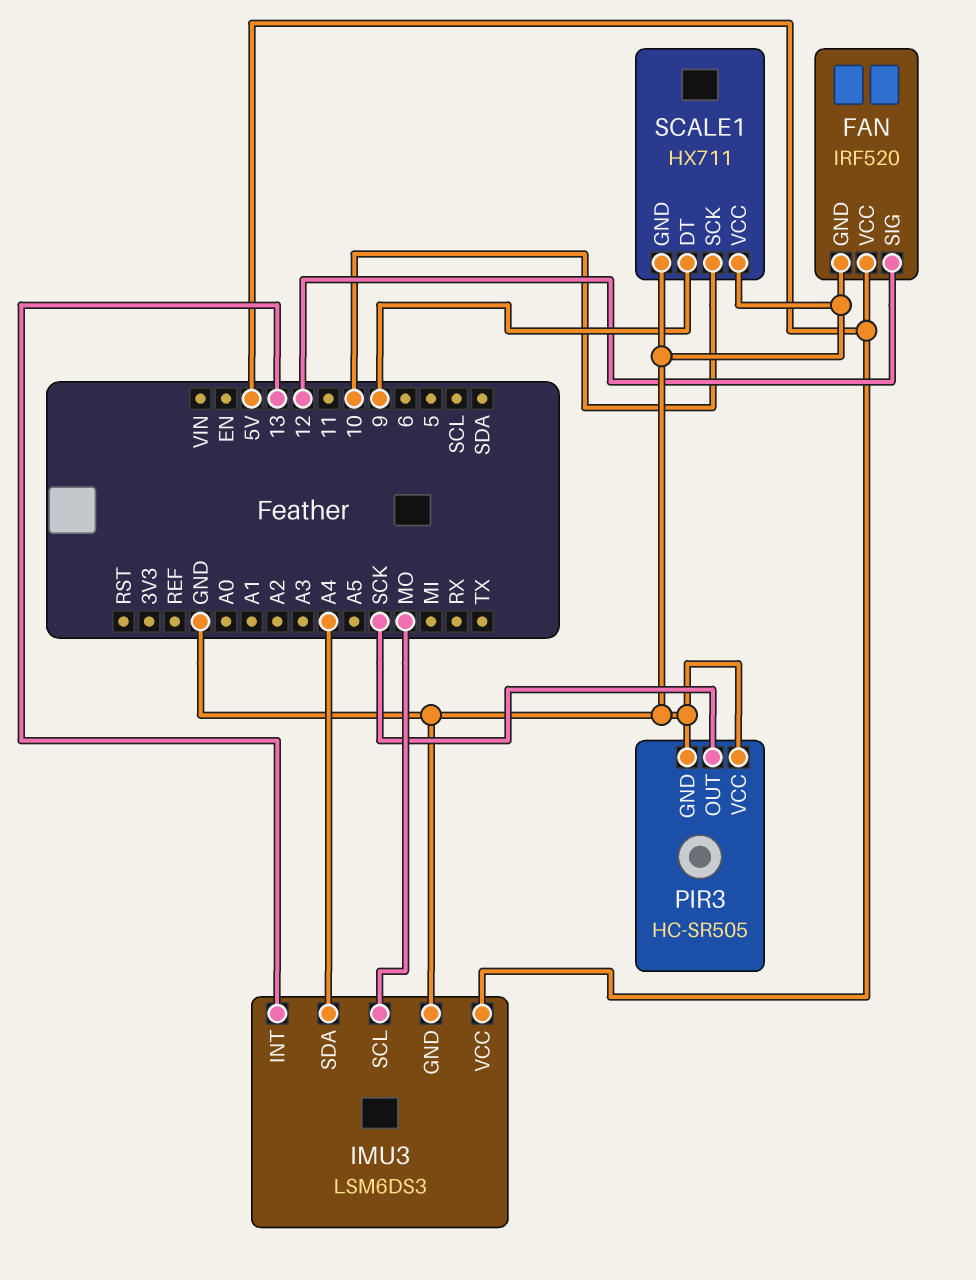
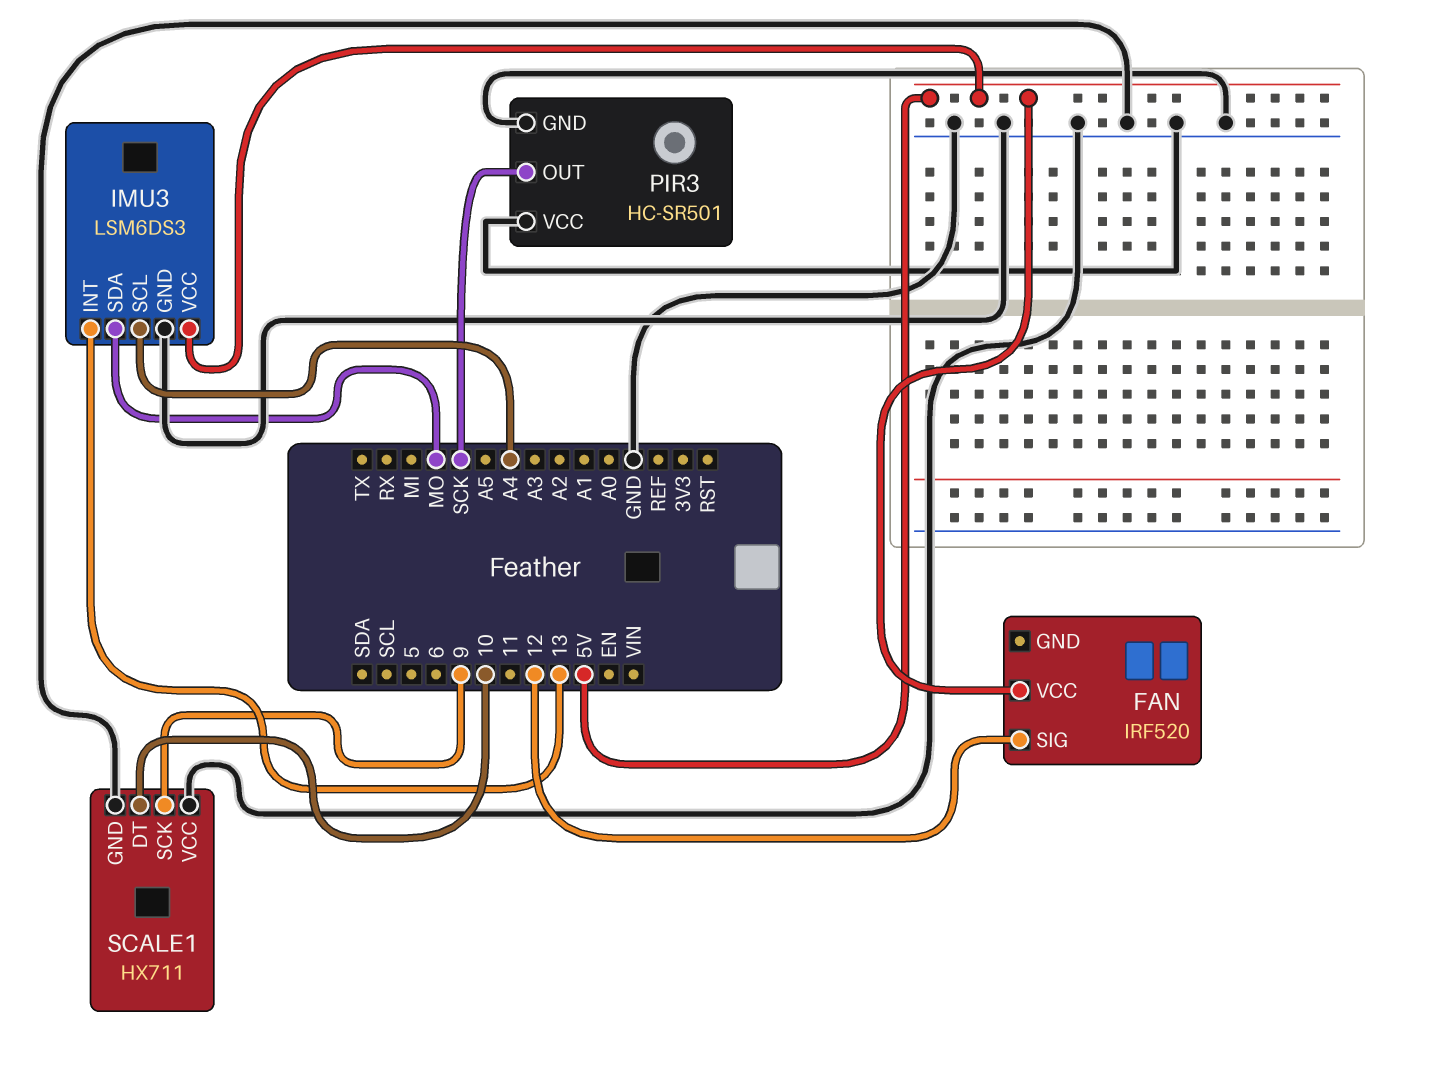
FAN pin GND: GND -> none
IMU3 pin SCL: MO -> A4
IMU3 pin SDA: A4 -> MO
PIR3: HC-SR505 -> HC-SR501
SCALE1 pin DT: 9 -> 10
SCALE1 pin SCK: 10 -> 9

